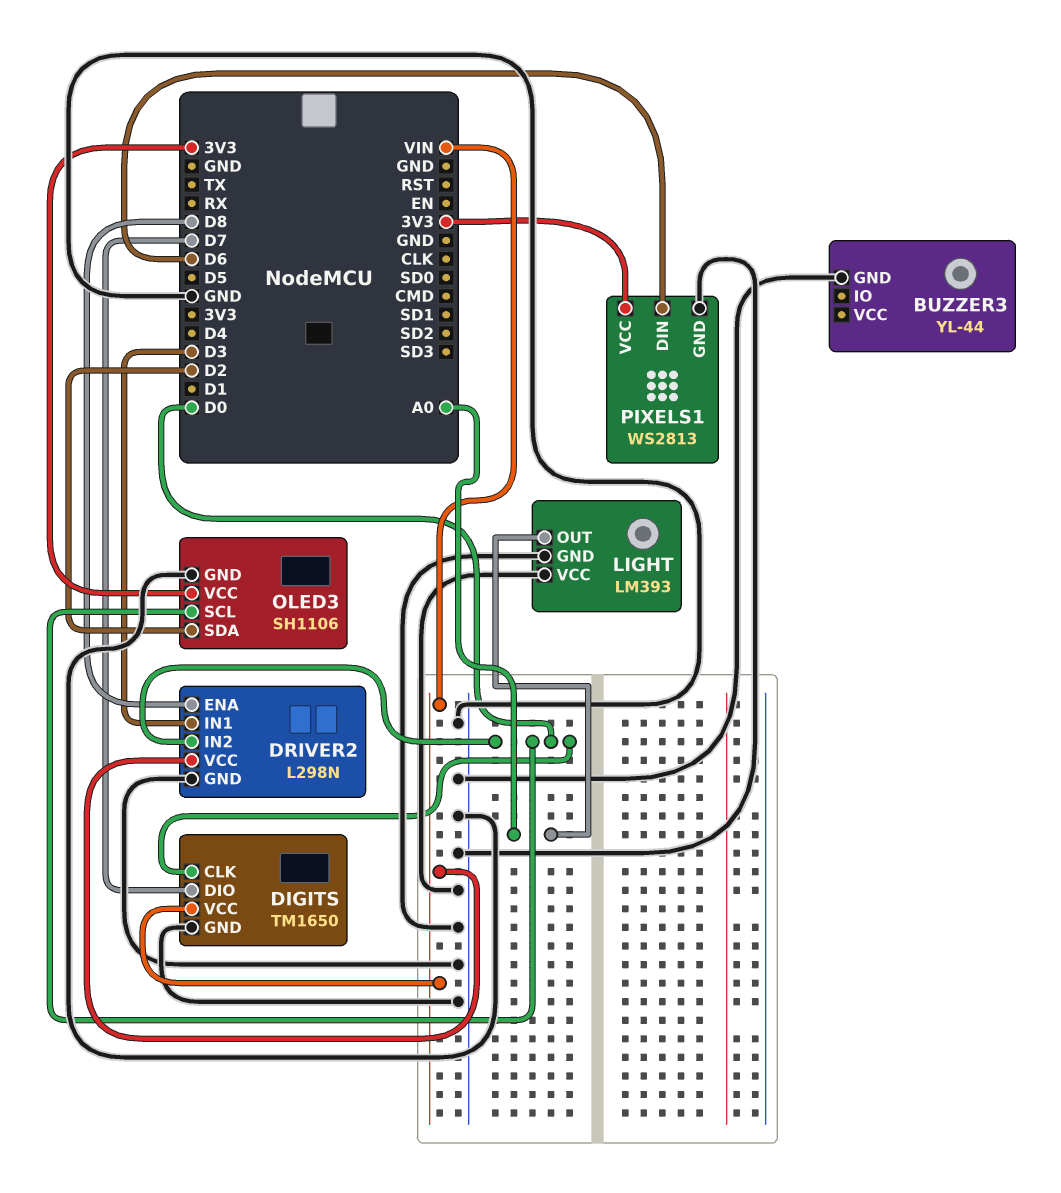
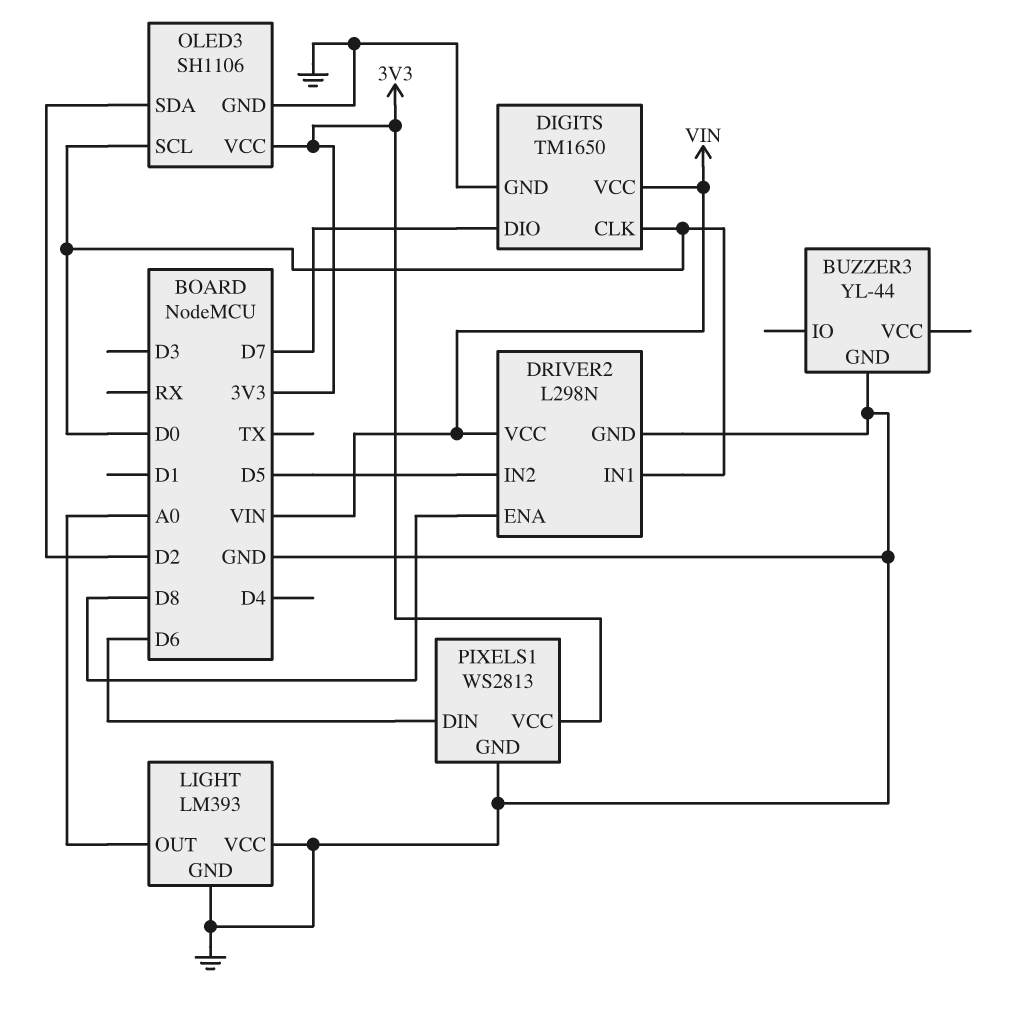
DRIVER2 pin IN1: D3 -> D0
DRIVER2 pin IN2: D0 -> D5

